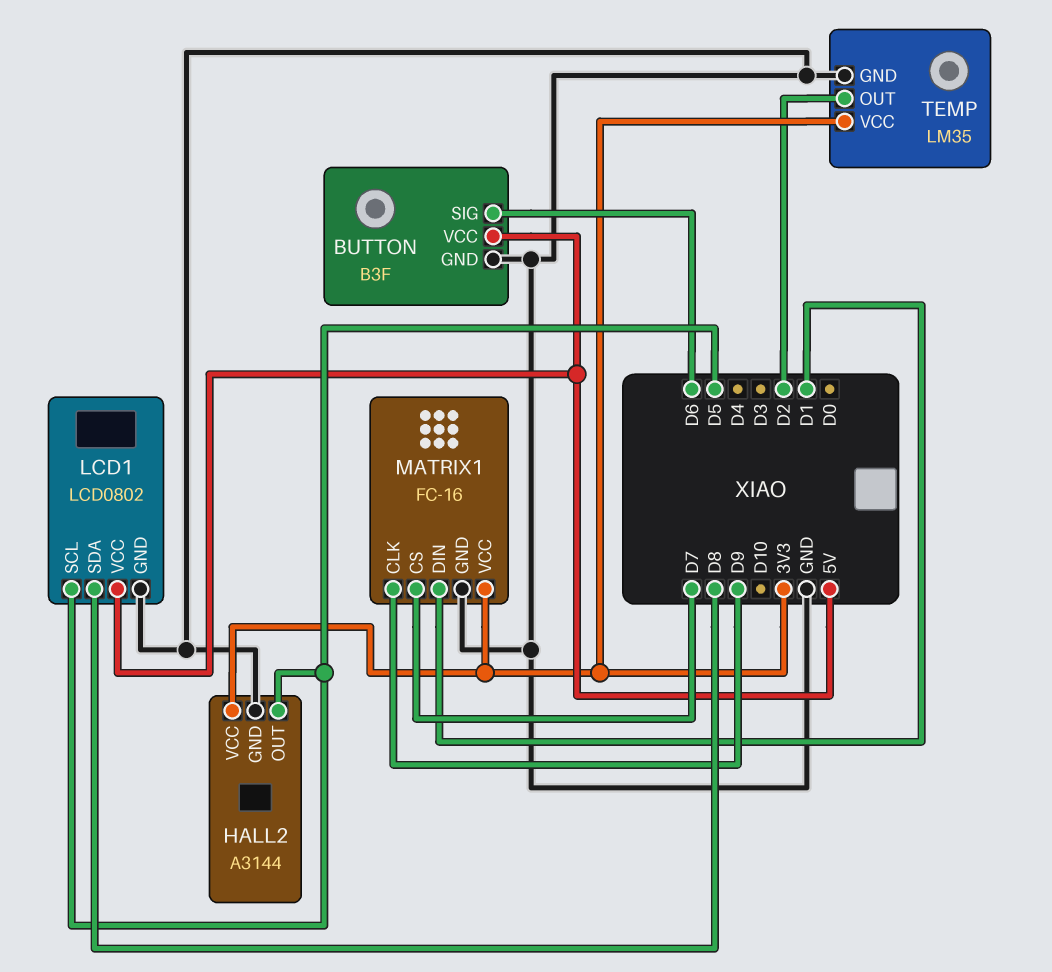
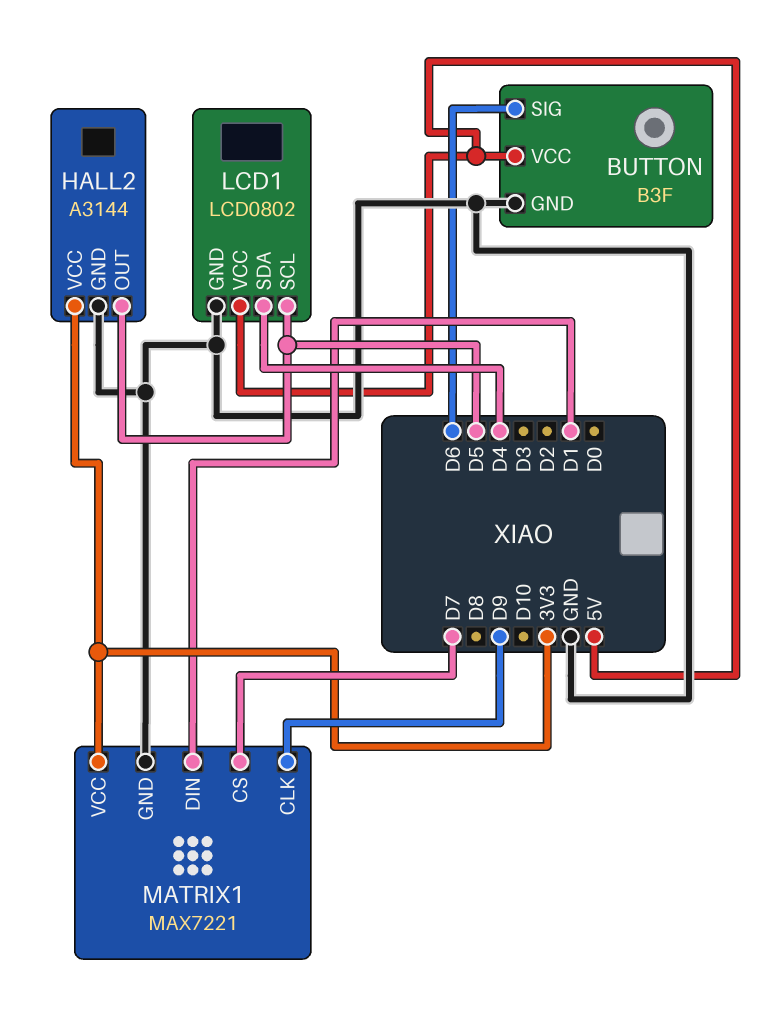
LCD1 pin SDA: D8 -> D4
MATRIX1: FC-16 -> MAX7221
TEMP: LM35 -> none
TEMP pin GND: GND -> none
TEMP pin OUT: D2 -> none
TEMP pin VCC: 3V3 -> none

